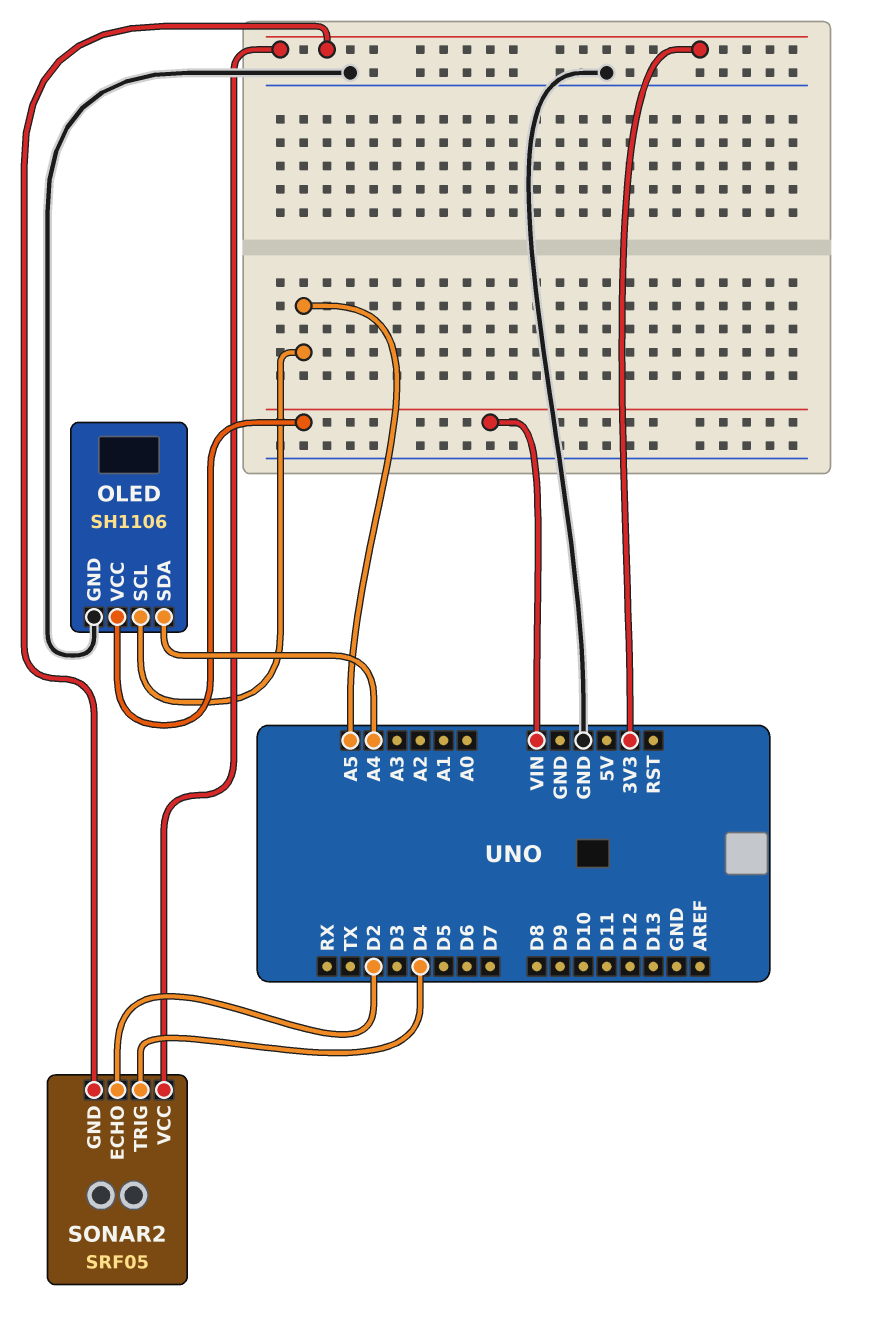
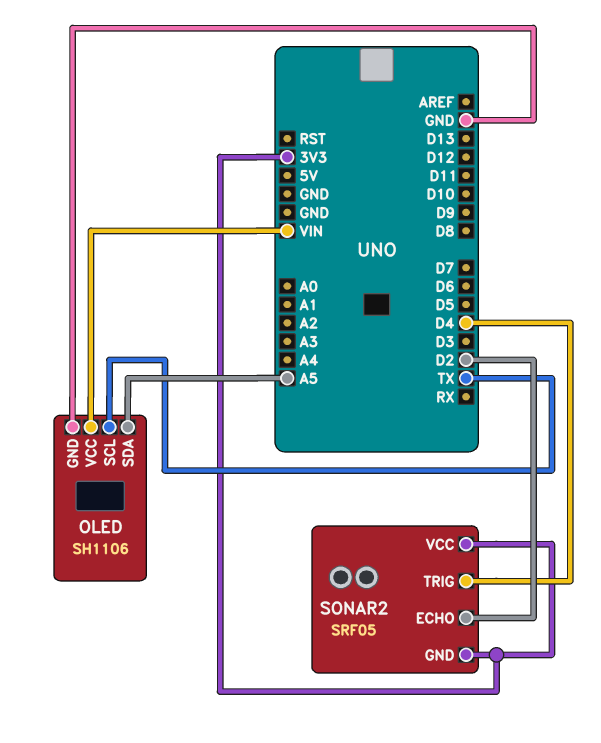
OLED pin SCL: A5 -> TX
OLED pin SDA: A4 -> A5

